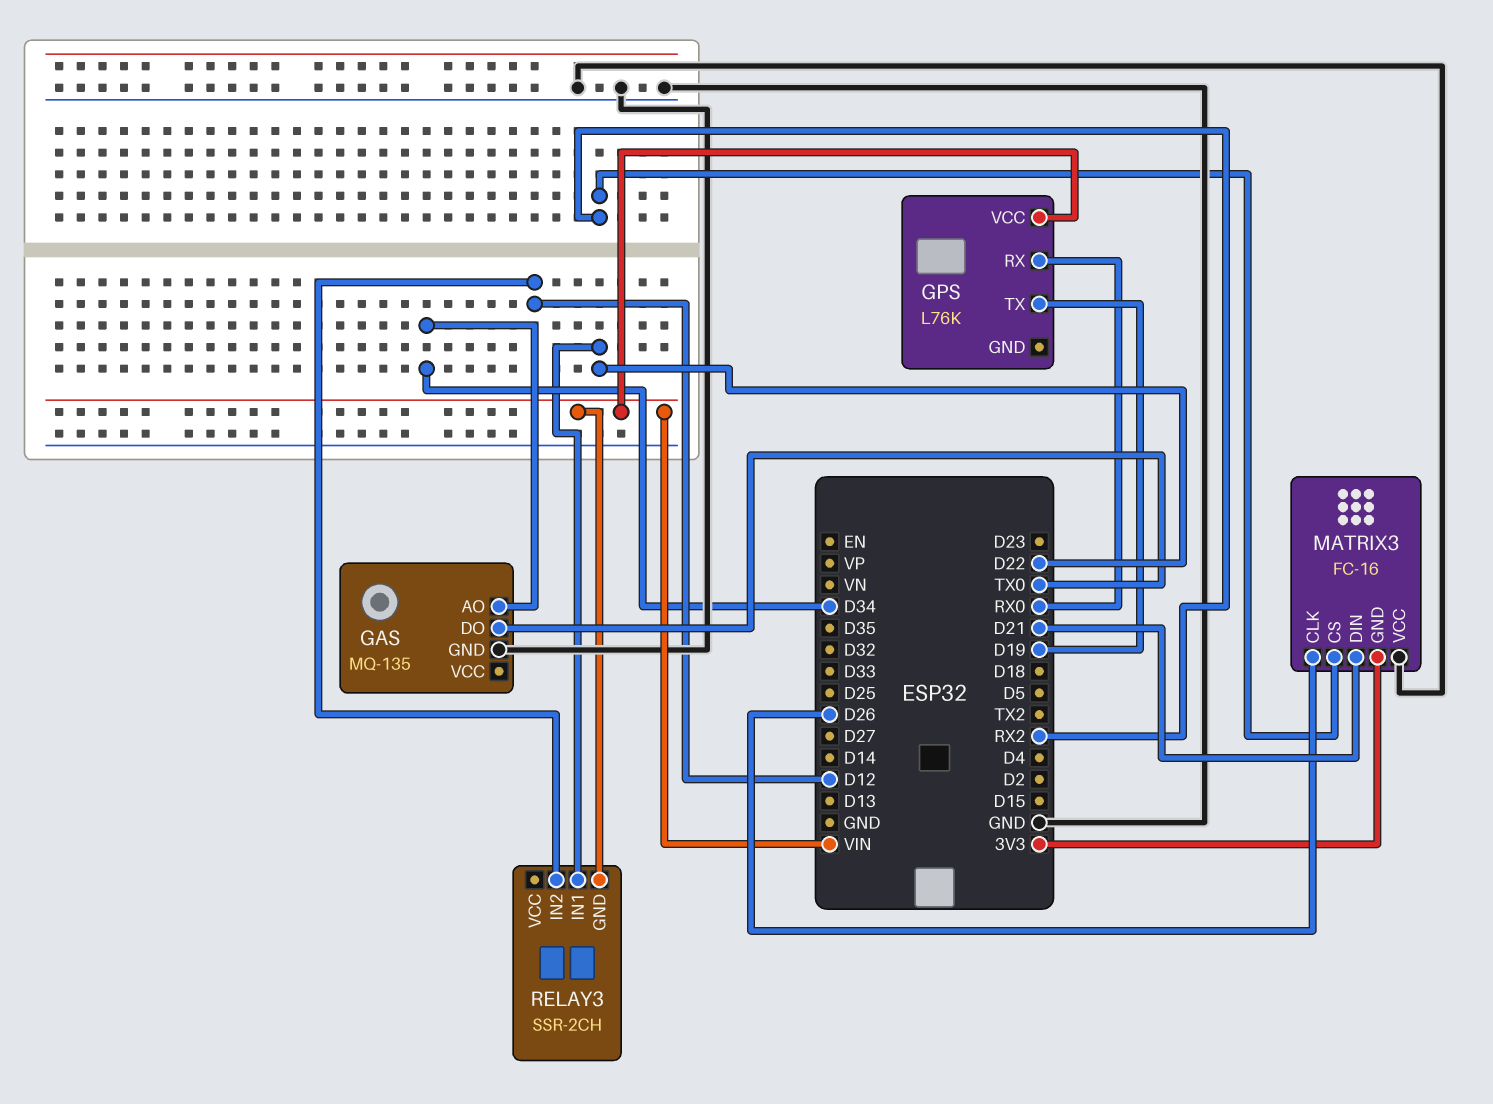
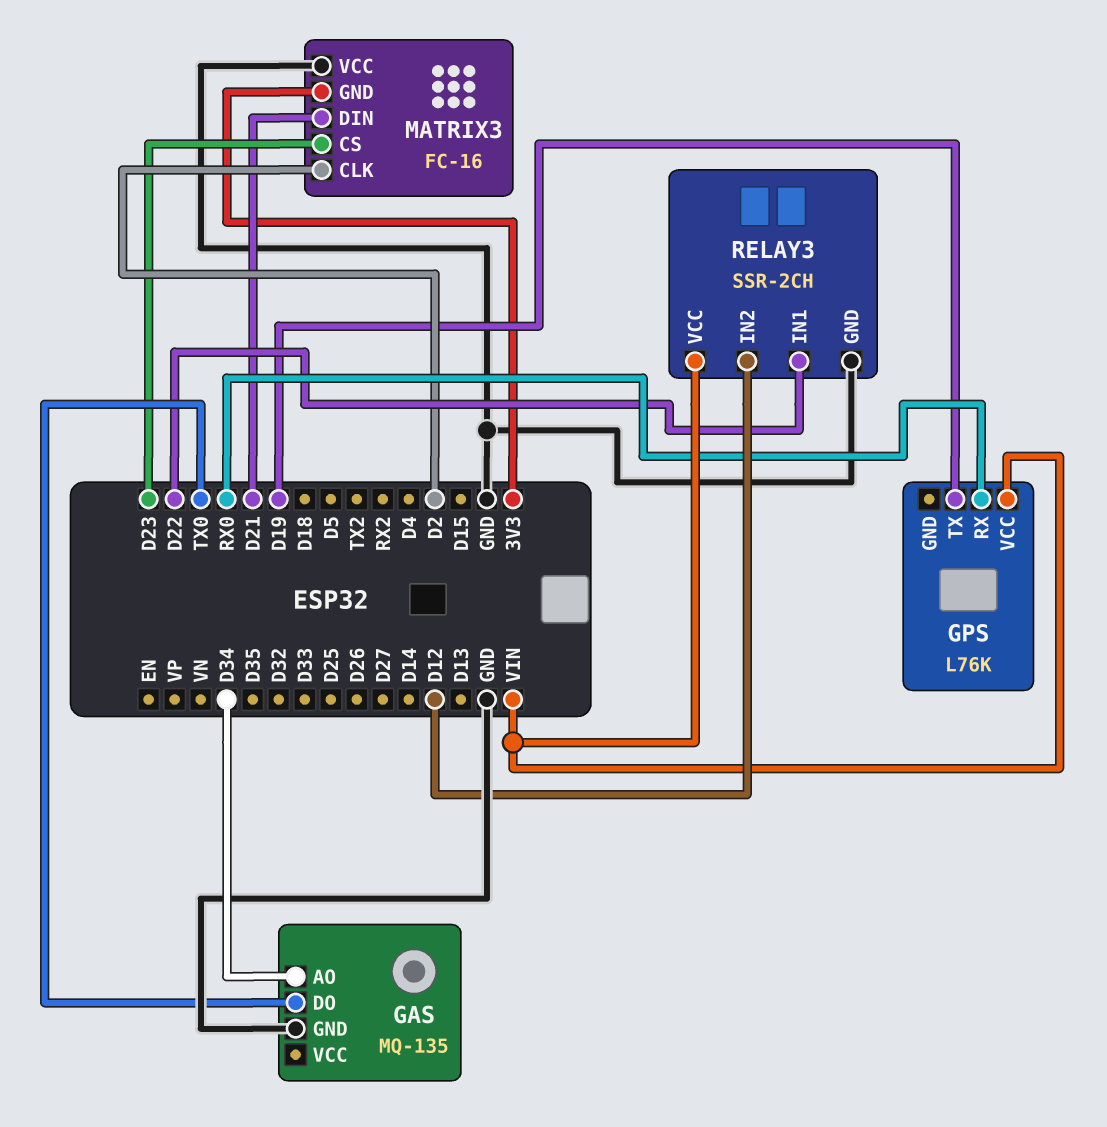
MATRIX3 pin CLK: D26 -> D2
MATRIX3 pin CS: RX2 -> D23
RELAY3 pin GND: VIN -> GND
RELAY3 pin VCC: none -> VIN

